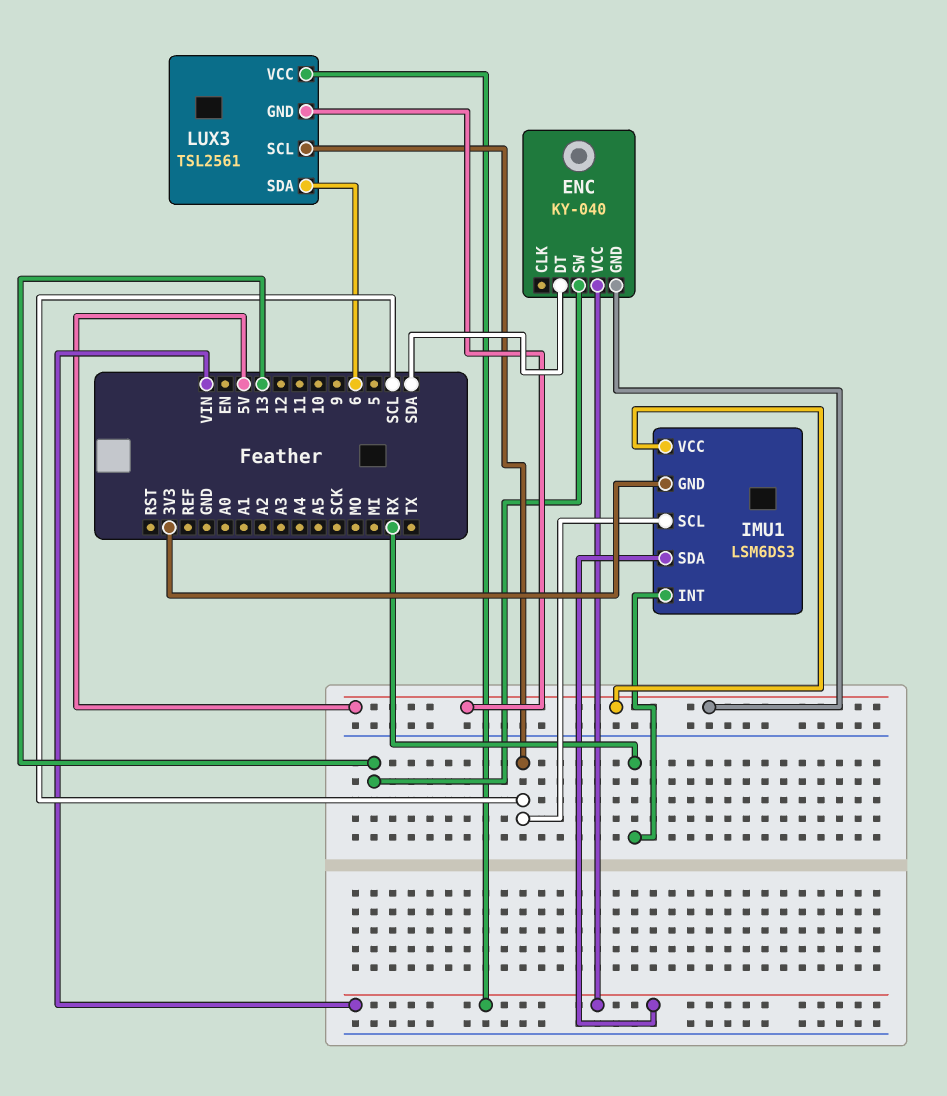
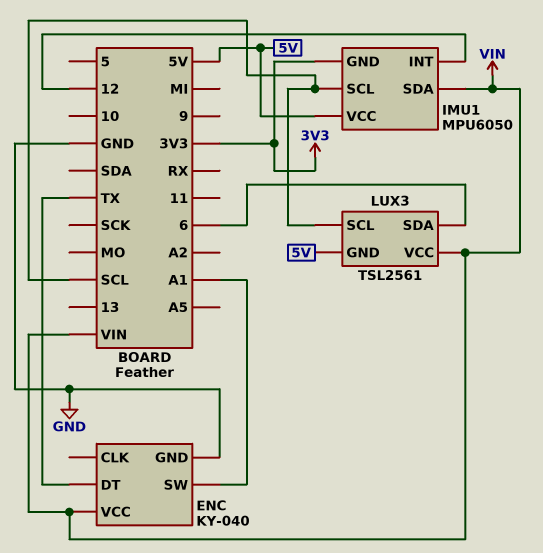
ENC pin DT: SDA -> TX
ENC pin GND: 5V -> GND
ENC pin SW: 13 -> A1
IMU1: LSM6DS3 -> MPU6050
IMU1 pin INT: RX -> 12

